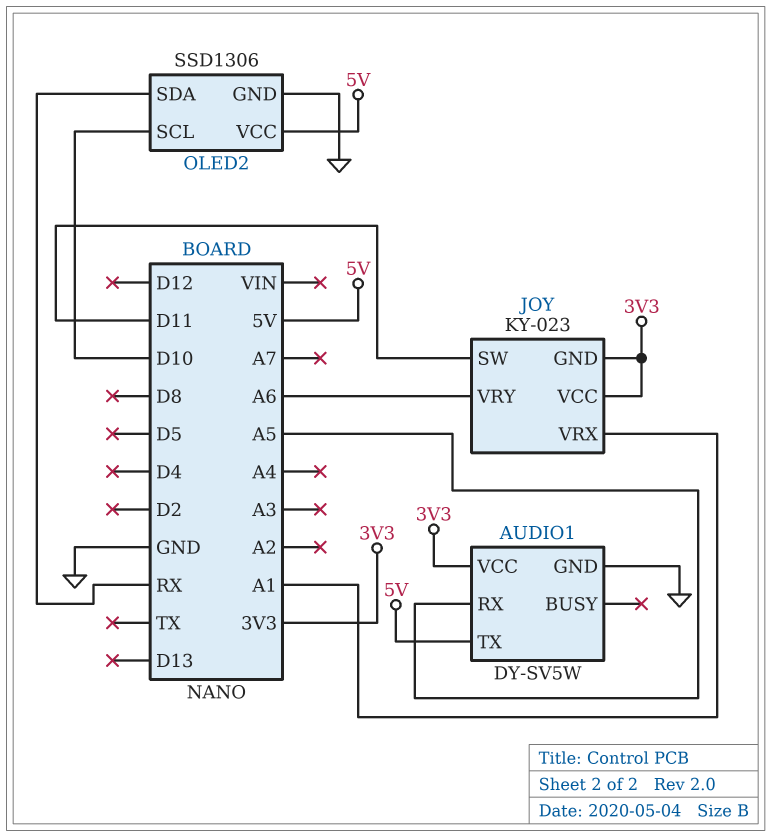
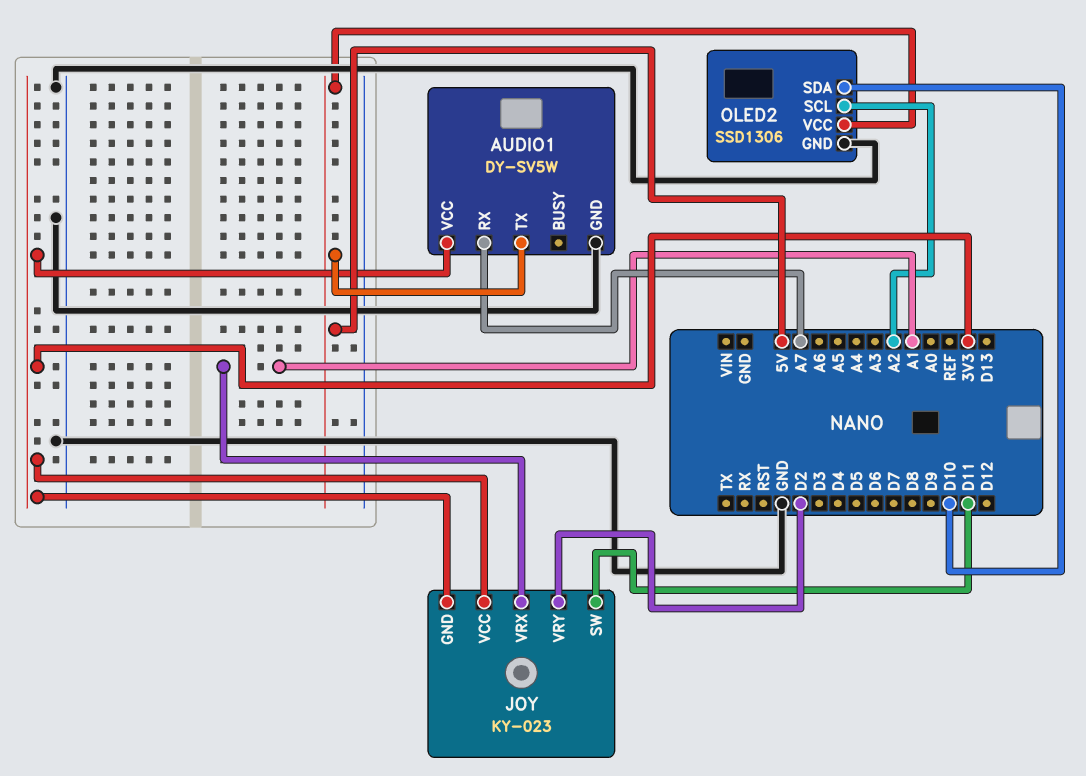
AUDIO1 pin RX: A5 -> A7
JOY pin VRY: A6 -> D2
OLED2 pin SCL: D10 -> A2
OLED2 pin SDA: RX -> D10

